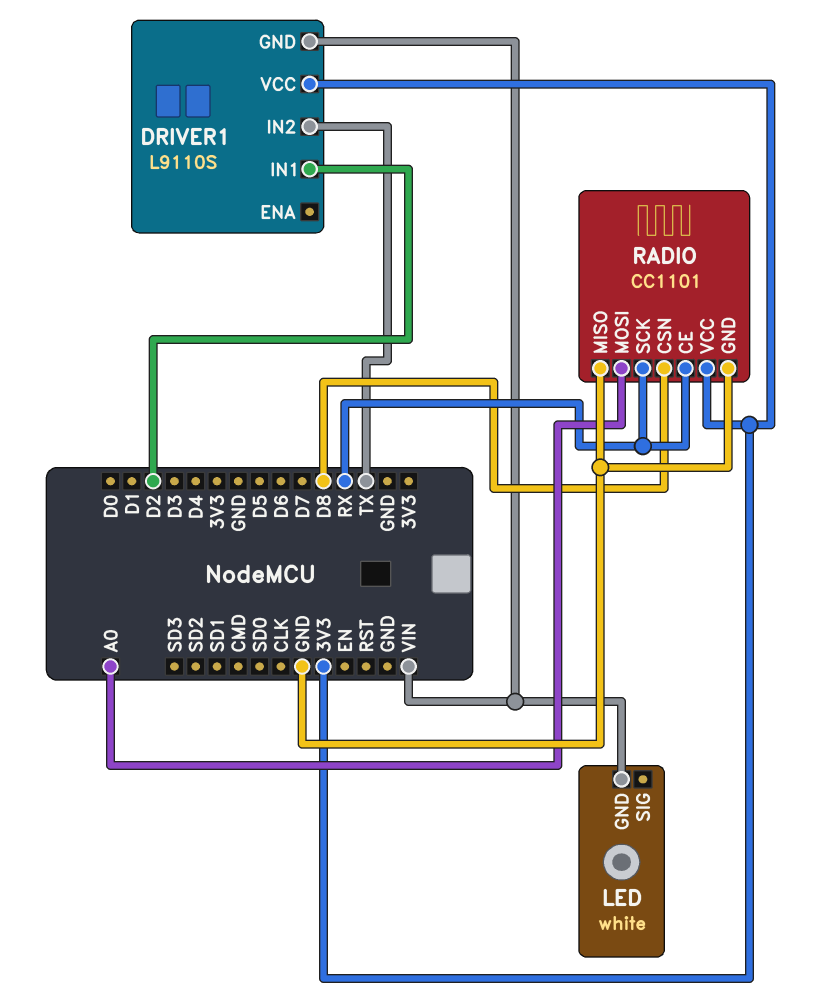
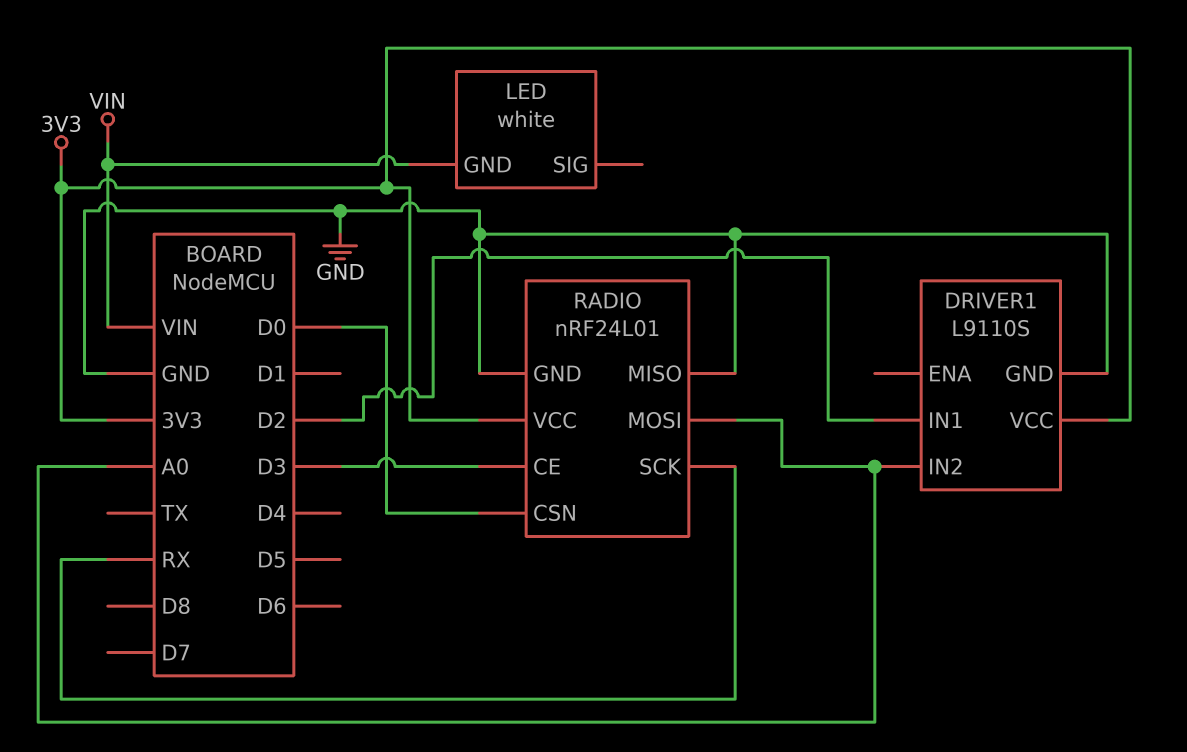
DRIVER1 pin GND: VIN -> GND
DRIVER1 pin IN2: TX -> A0
RADIO: CC1101 -> nRF24L01
RADIO pin CE: RX -> D3
RADIO pin CSN: D8 -> D0

